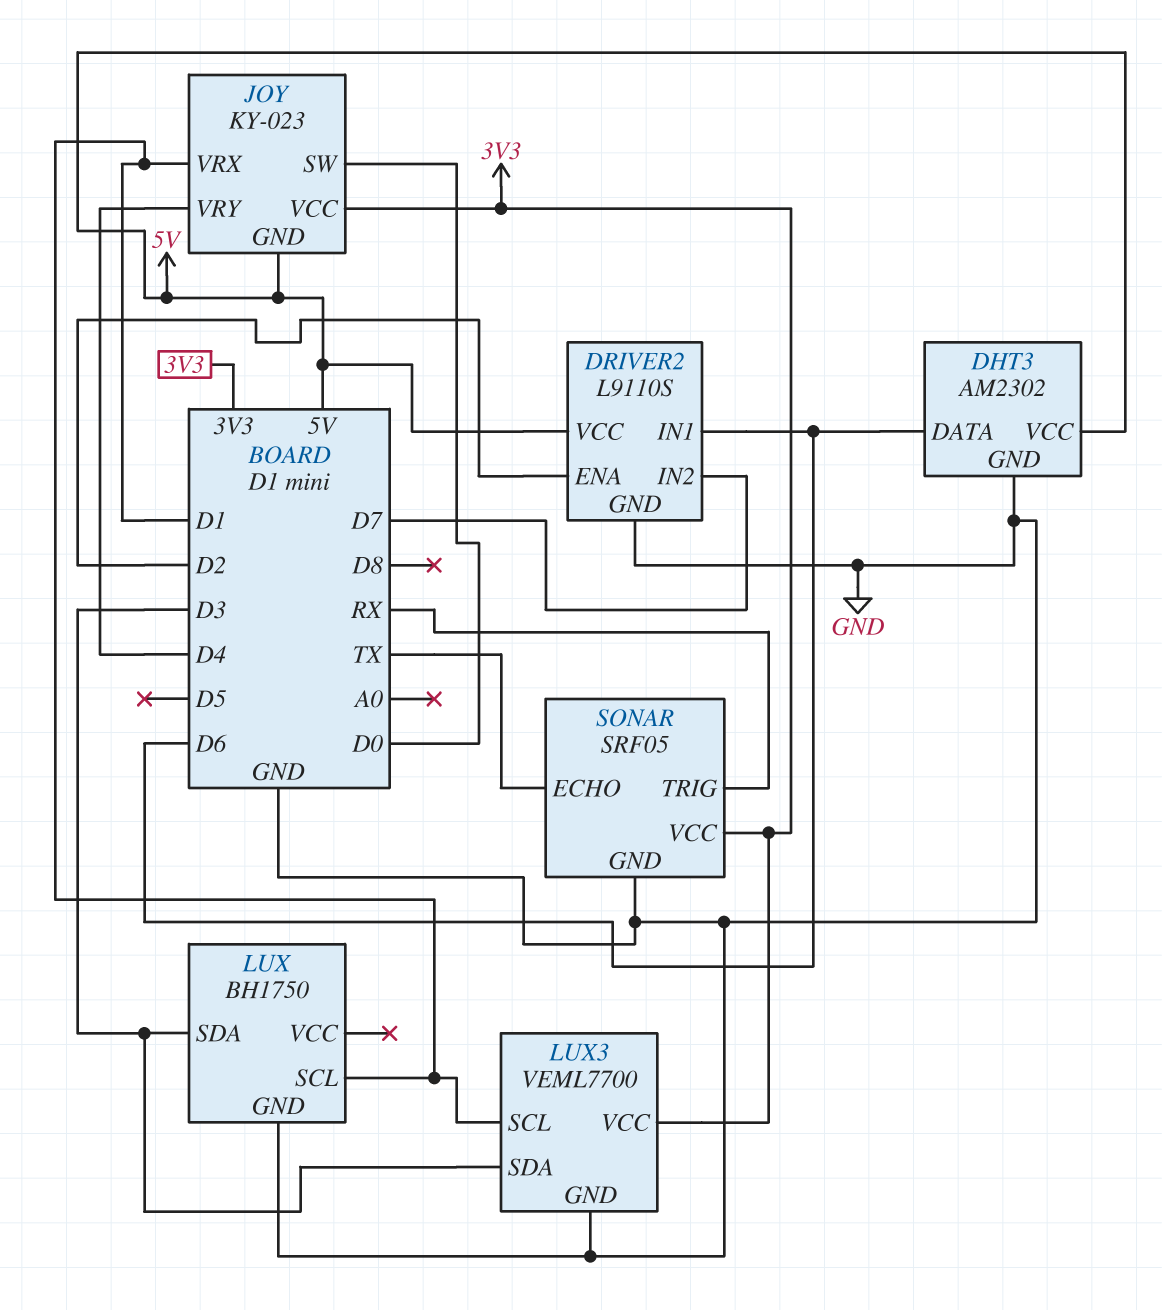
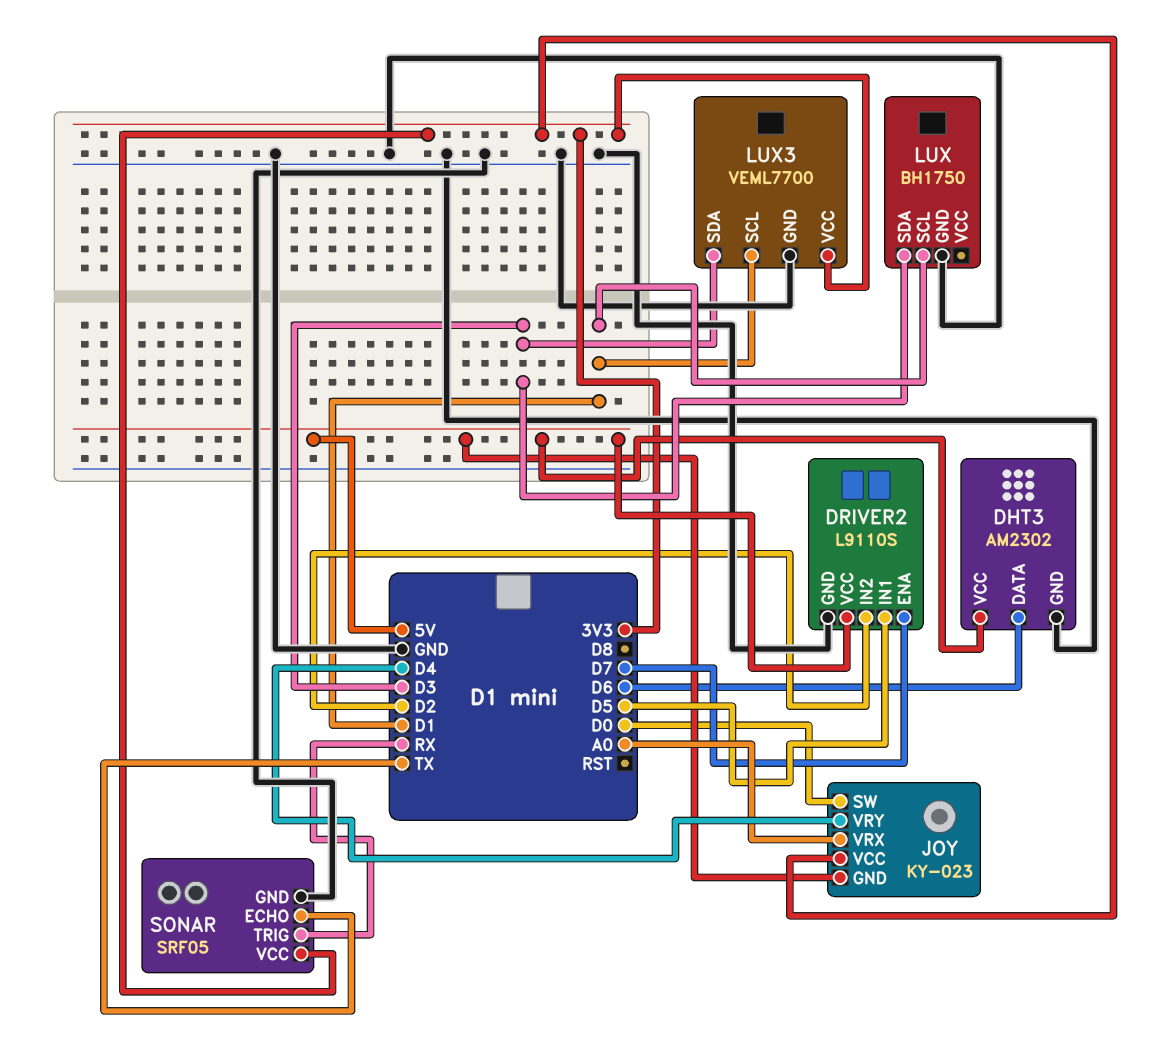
DRIVER2 pin ENA: D2 -> D7
DRIVER2 pin IN1: D6 -> D5
DRIVER2 pin IN2: D7 -> D2
JOY pin VRX: D1 -> A0

